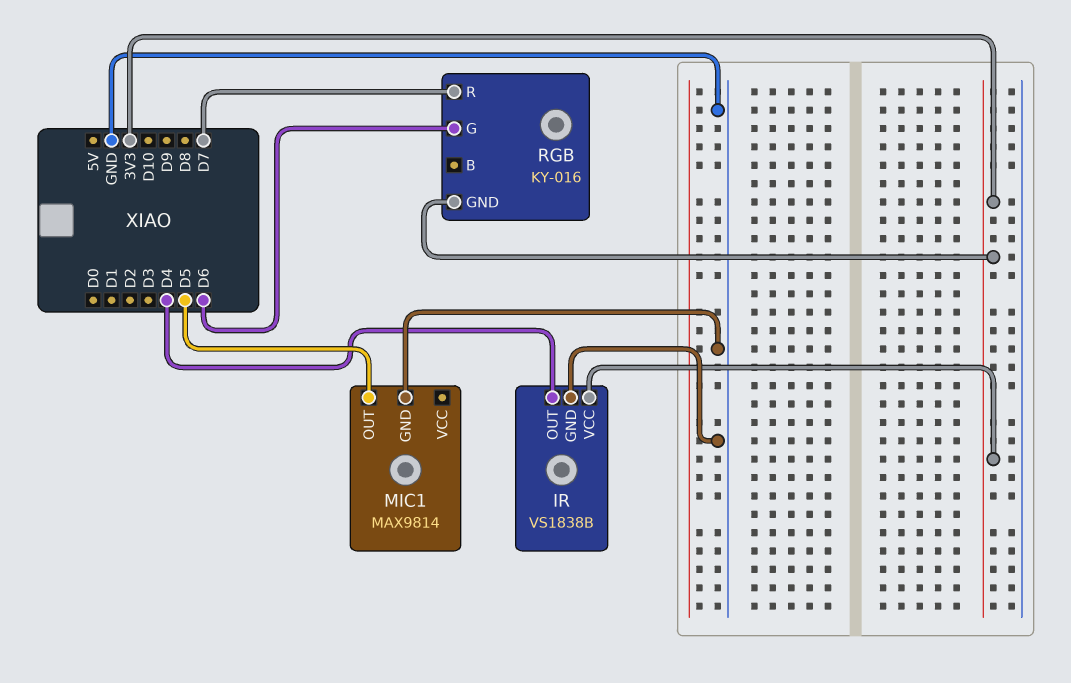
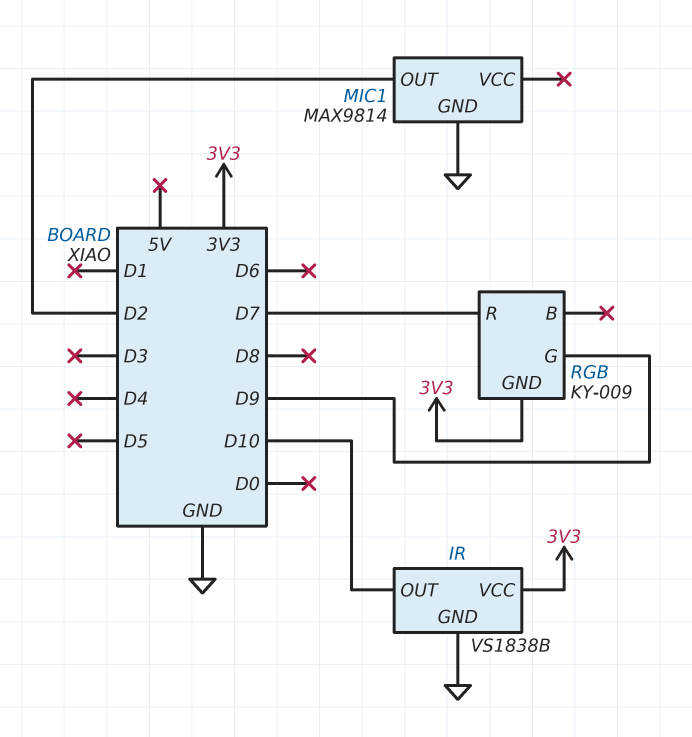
IR pin OUT: D4 -> D10
MIC1 pin OUT: D5 -> D2
RGB: KY-016 -> KY-009
RGB pin G: D6 -> D9

